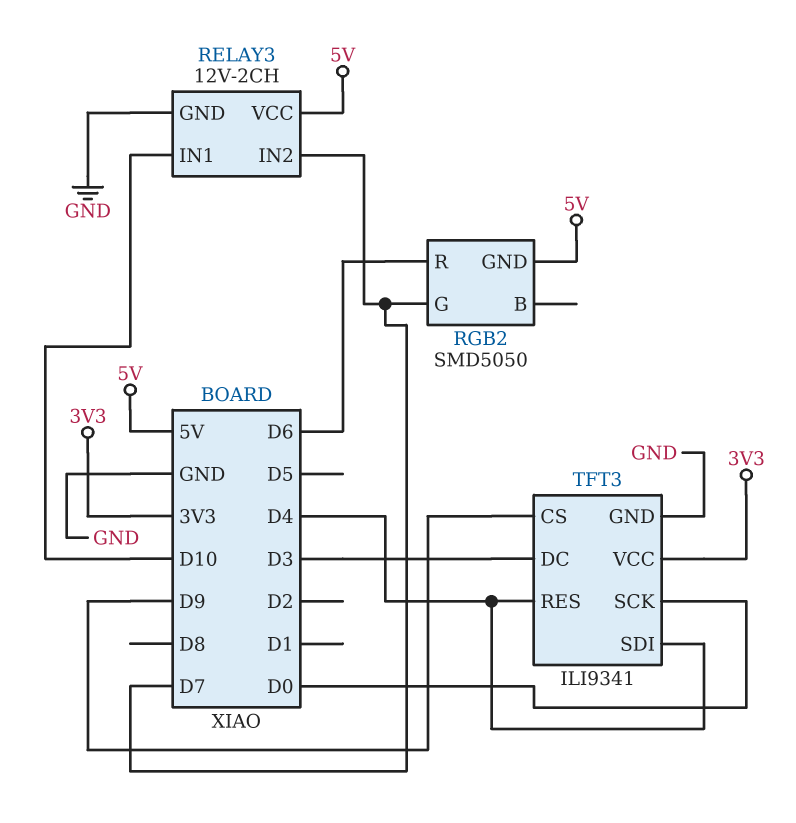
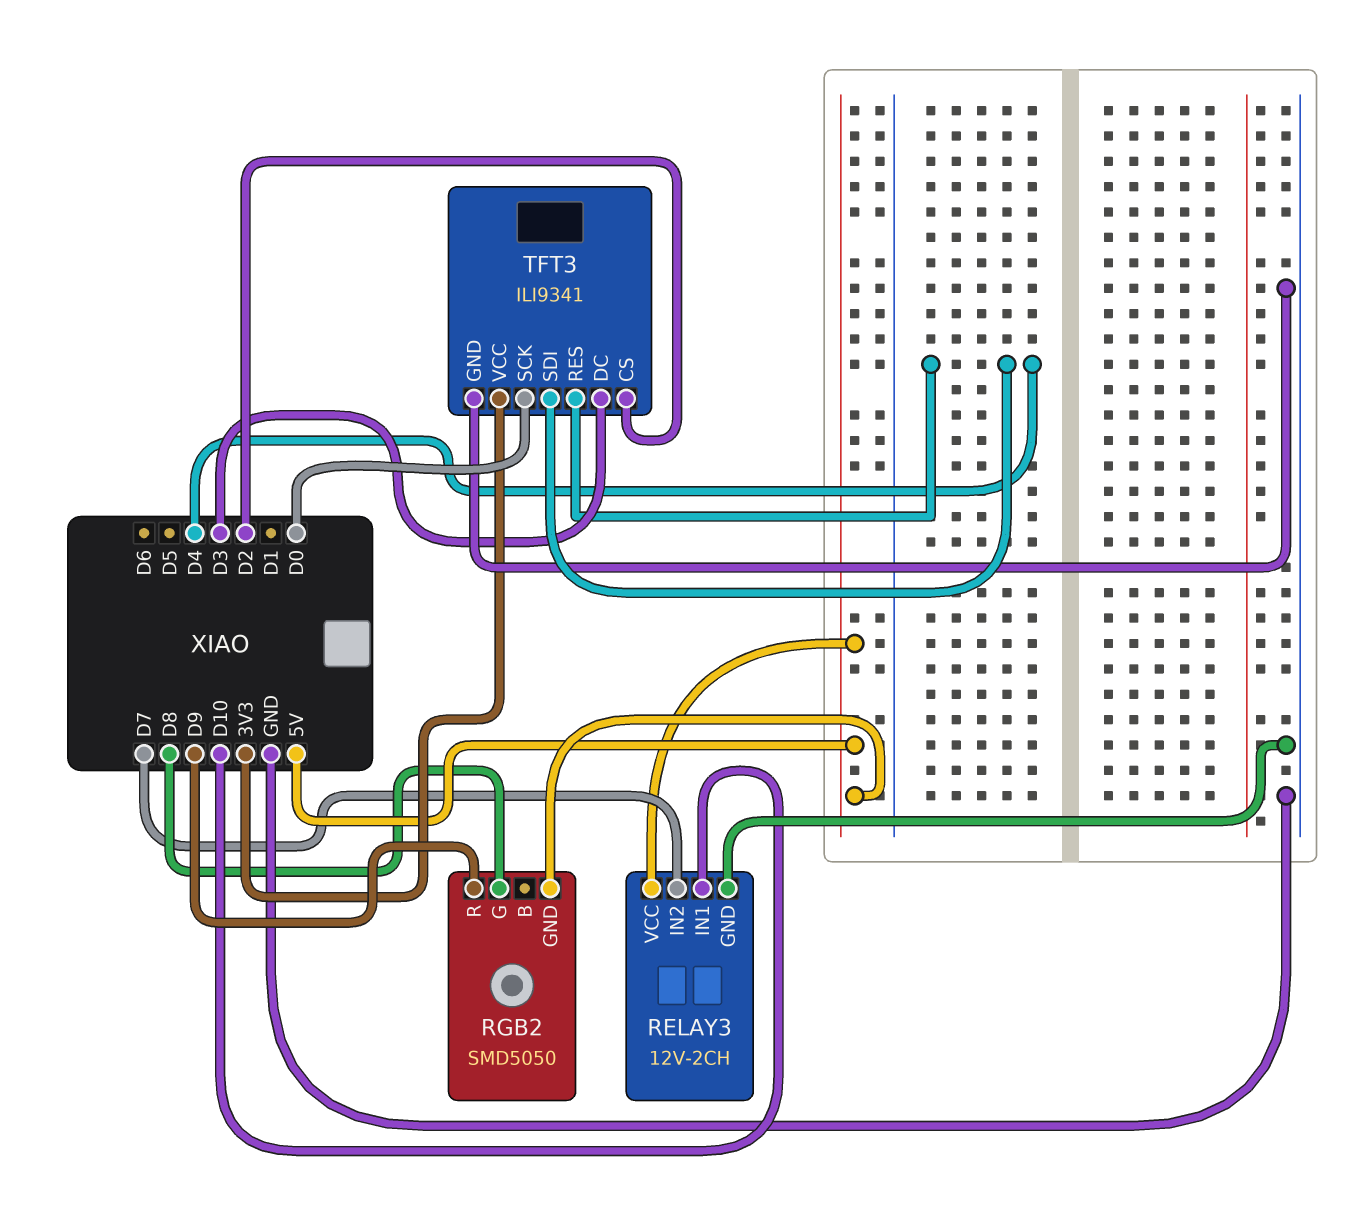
RGB2 pin G: D7 -> D8
RGB2 pin R: D6 -> D9
TFT3 pin CS: D9 -> D2

